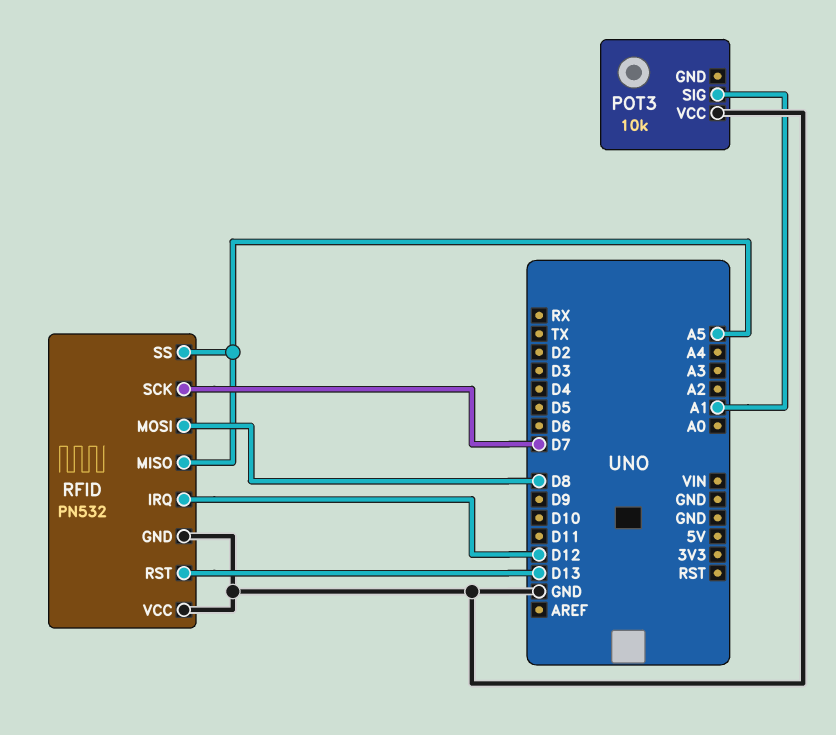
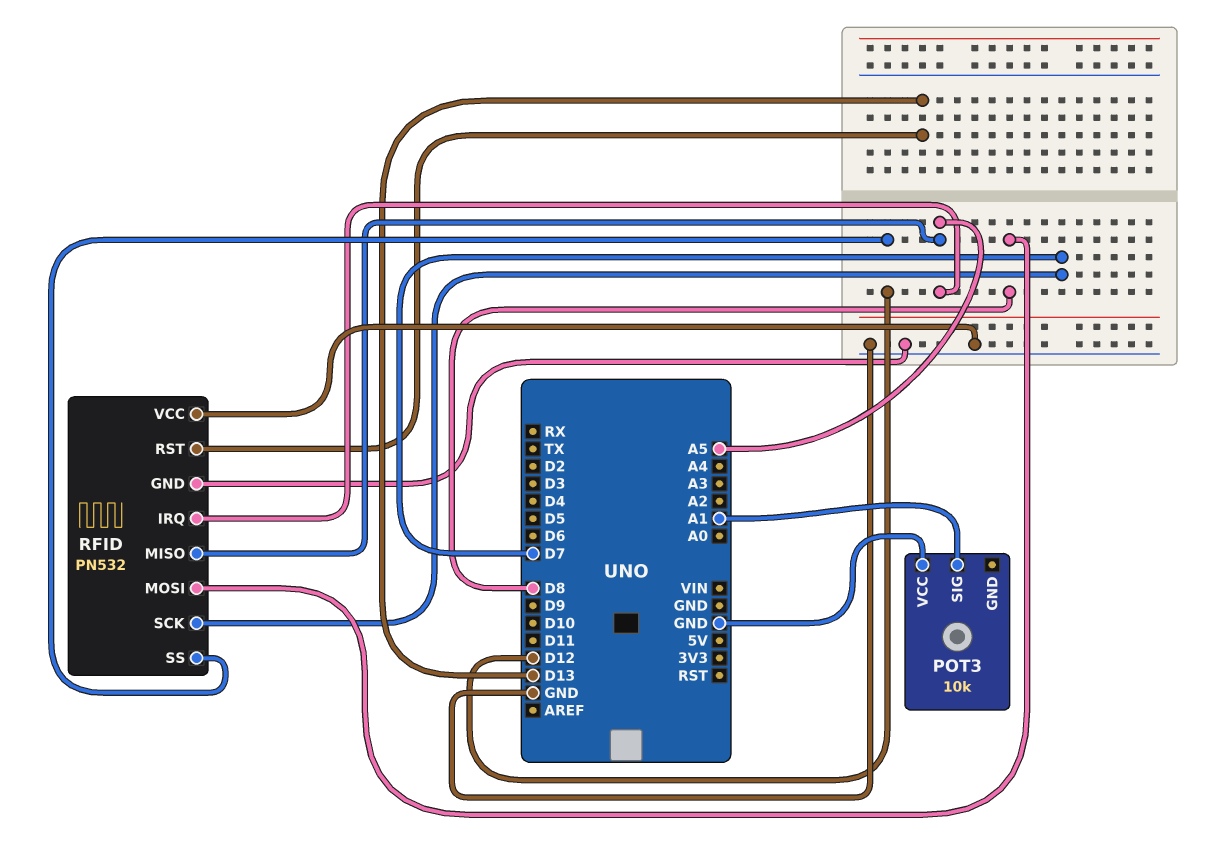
RFID pin IRQ: D12 -> A5
RFID pin SS: A5 -> D12

